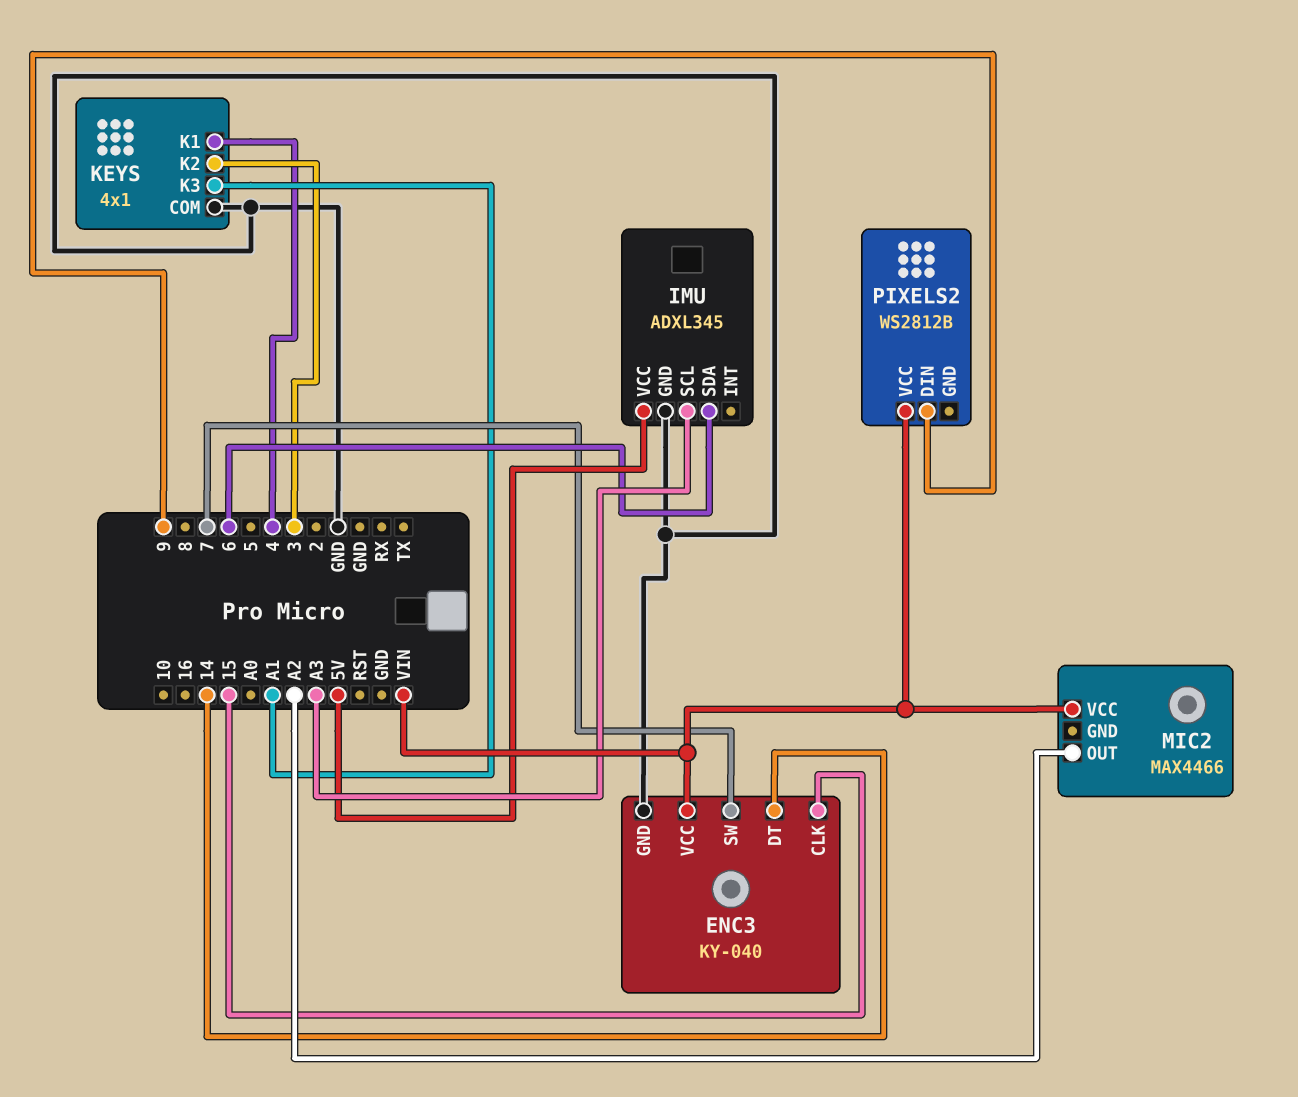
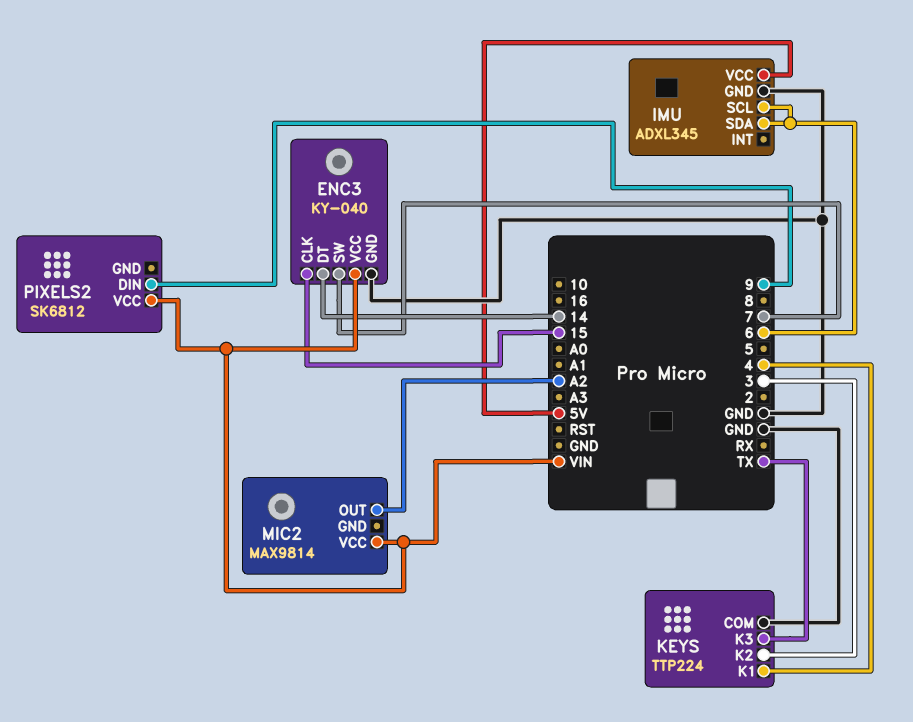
IMU pin SCL: A3 -> 6
KEYS: 4x1 -> TTP224
KEYS pin K3: A1 -> TX
MIC2: MAX4466 -> MAX9814
PIXELS2: WS2812B -> SK6812

